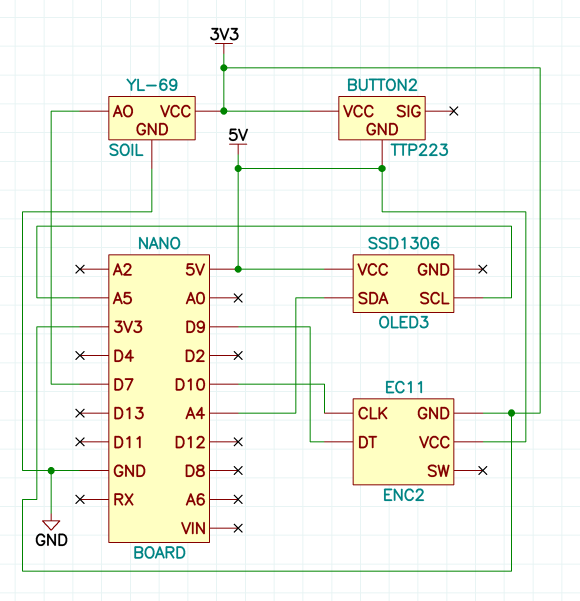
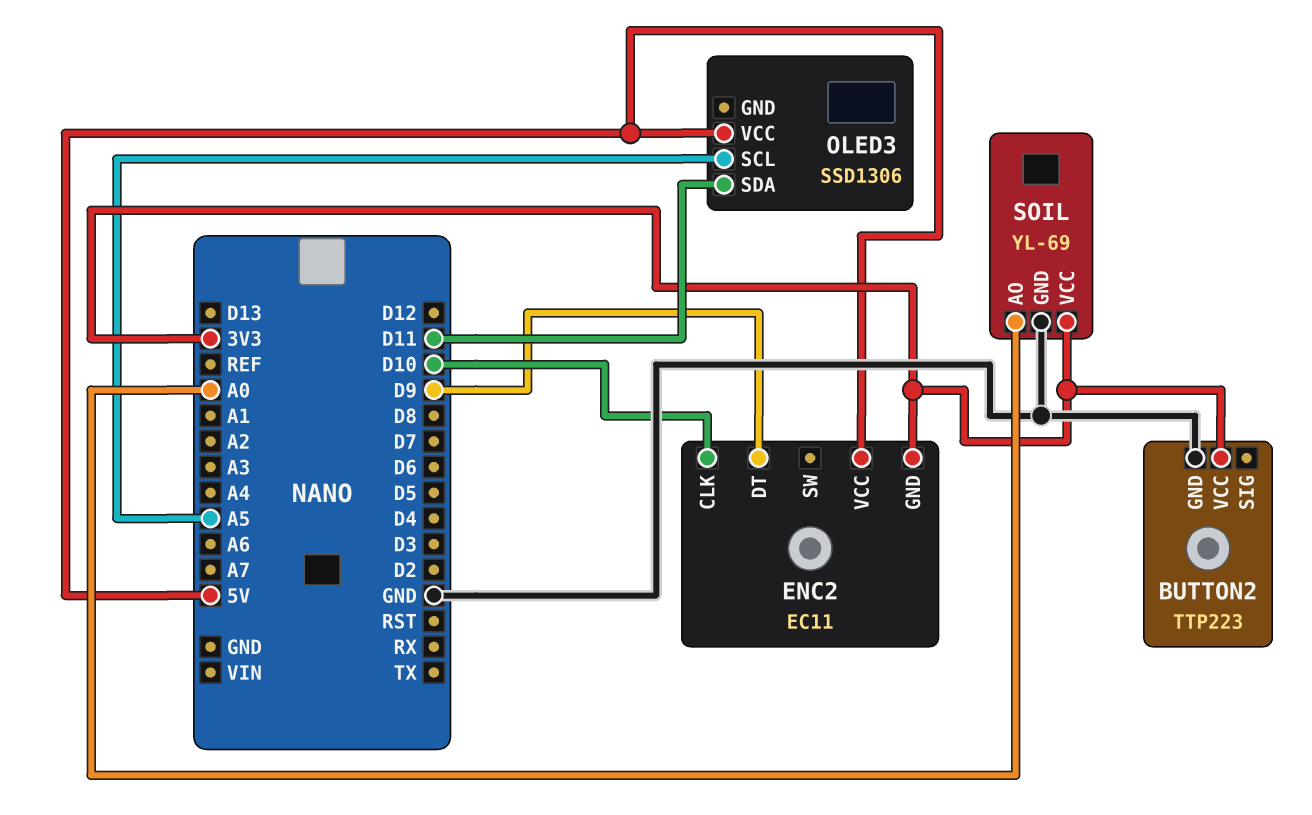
BUTTON2 pin GND: 5V -> GND
OLED3 pin SDA: A4 -> D11
SOIL pin AO: D7 -> A0

